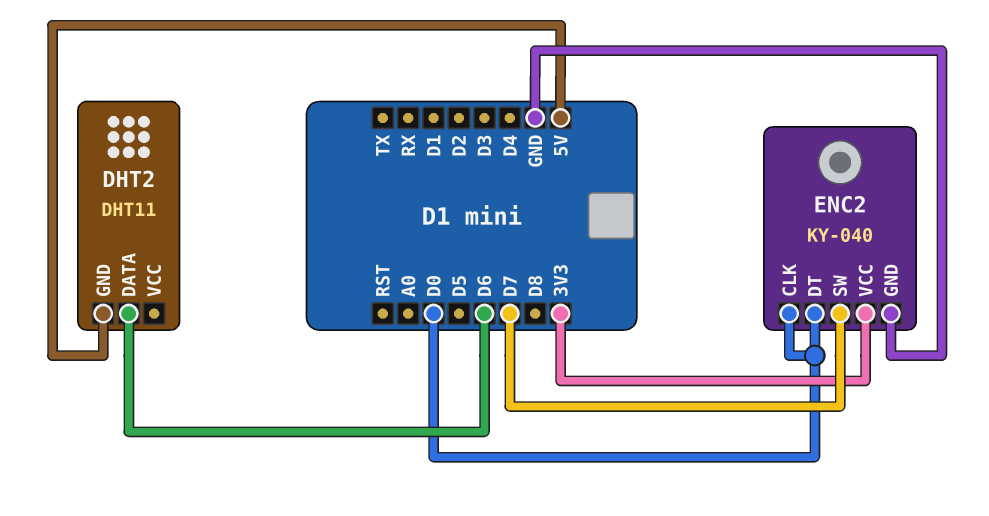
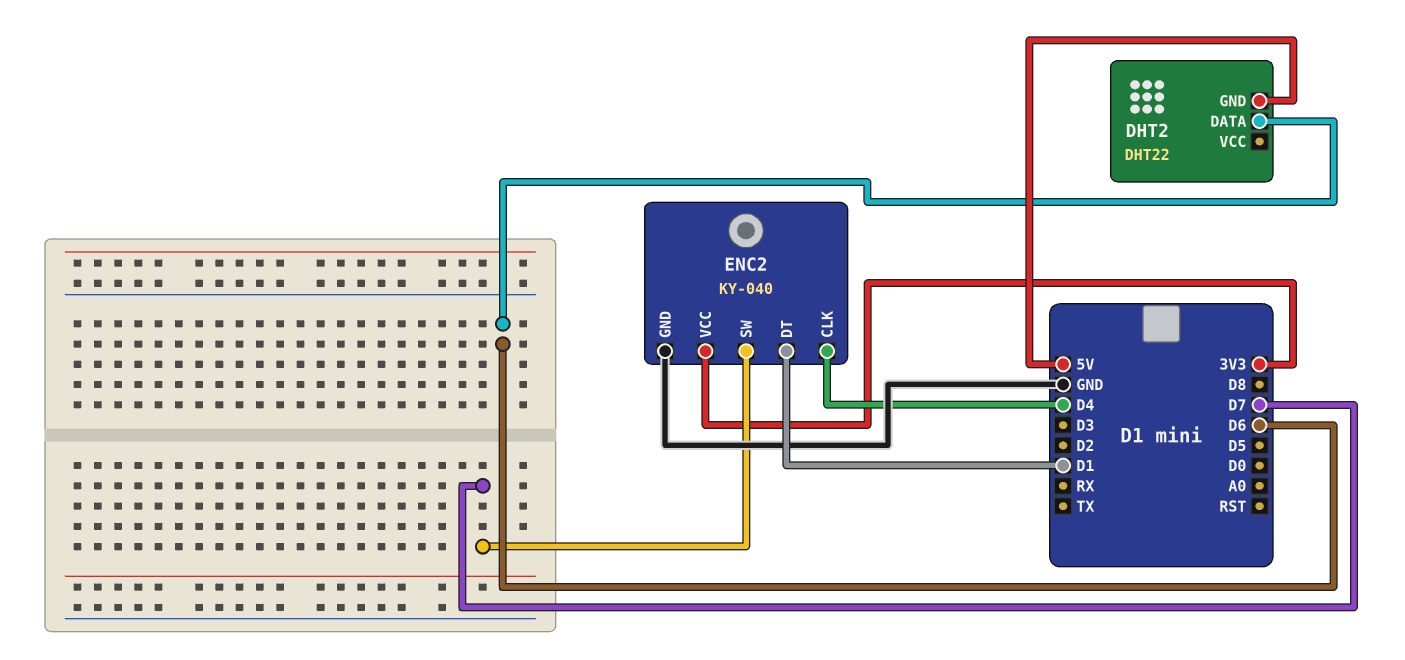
DHT2: DHT11 -> DHT22
ENC2 pin CLK: D0 -> D4
ENC2 pin DT: D0 -> D1

